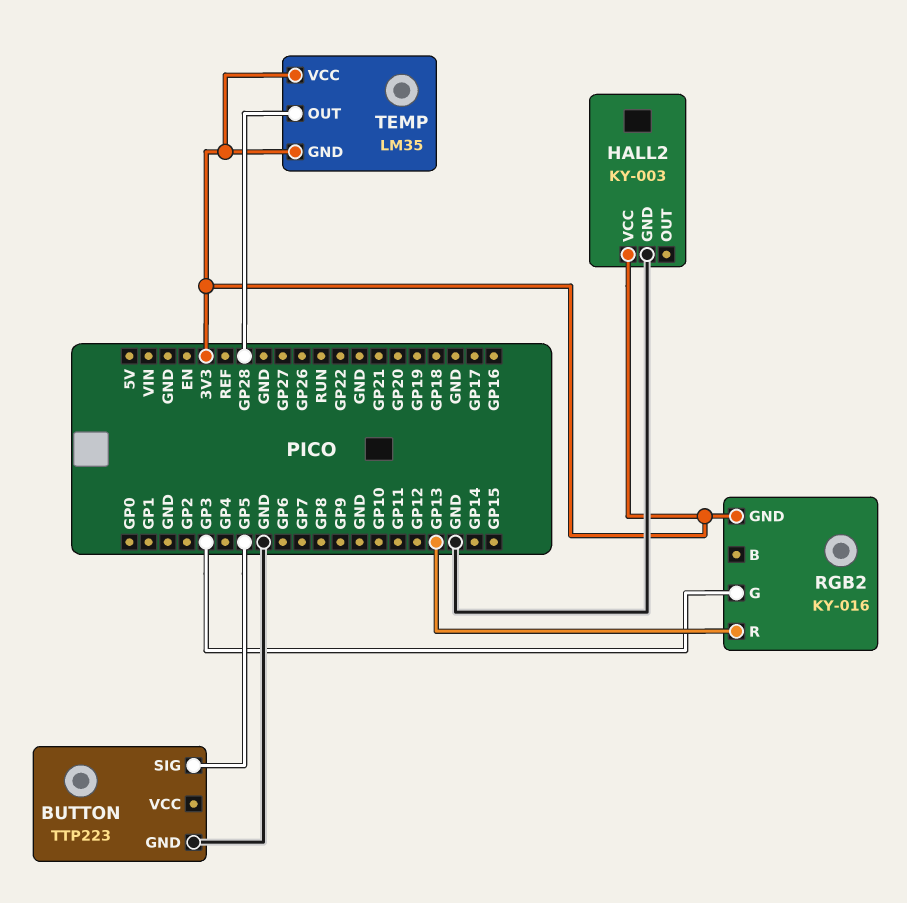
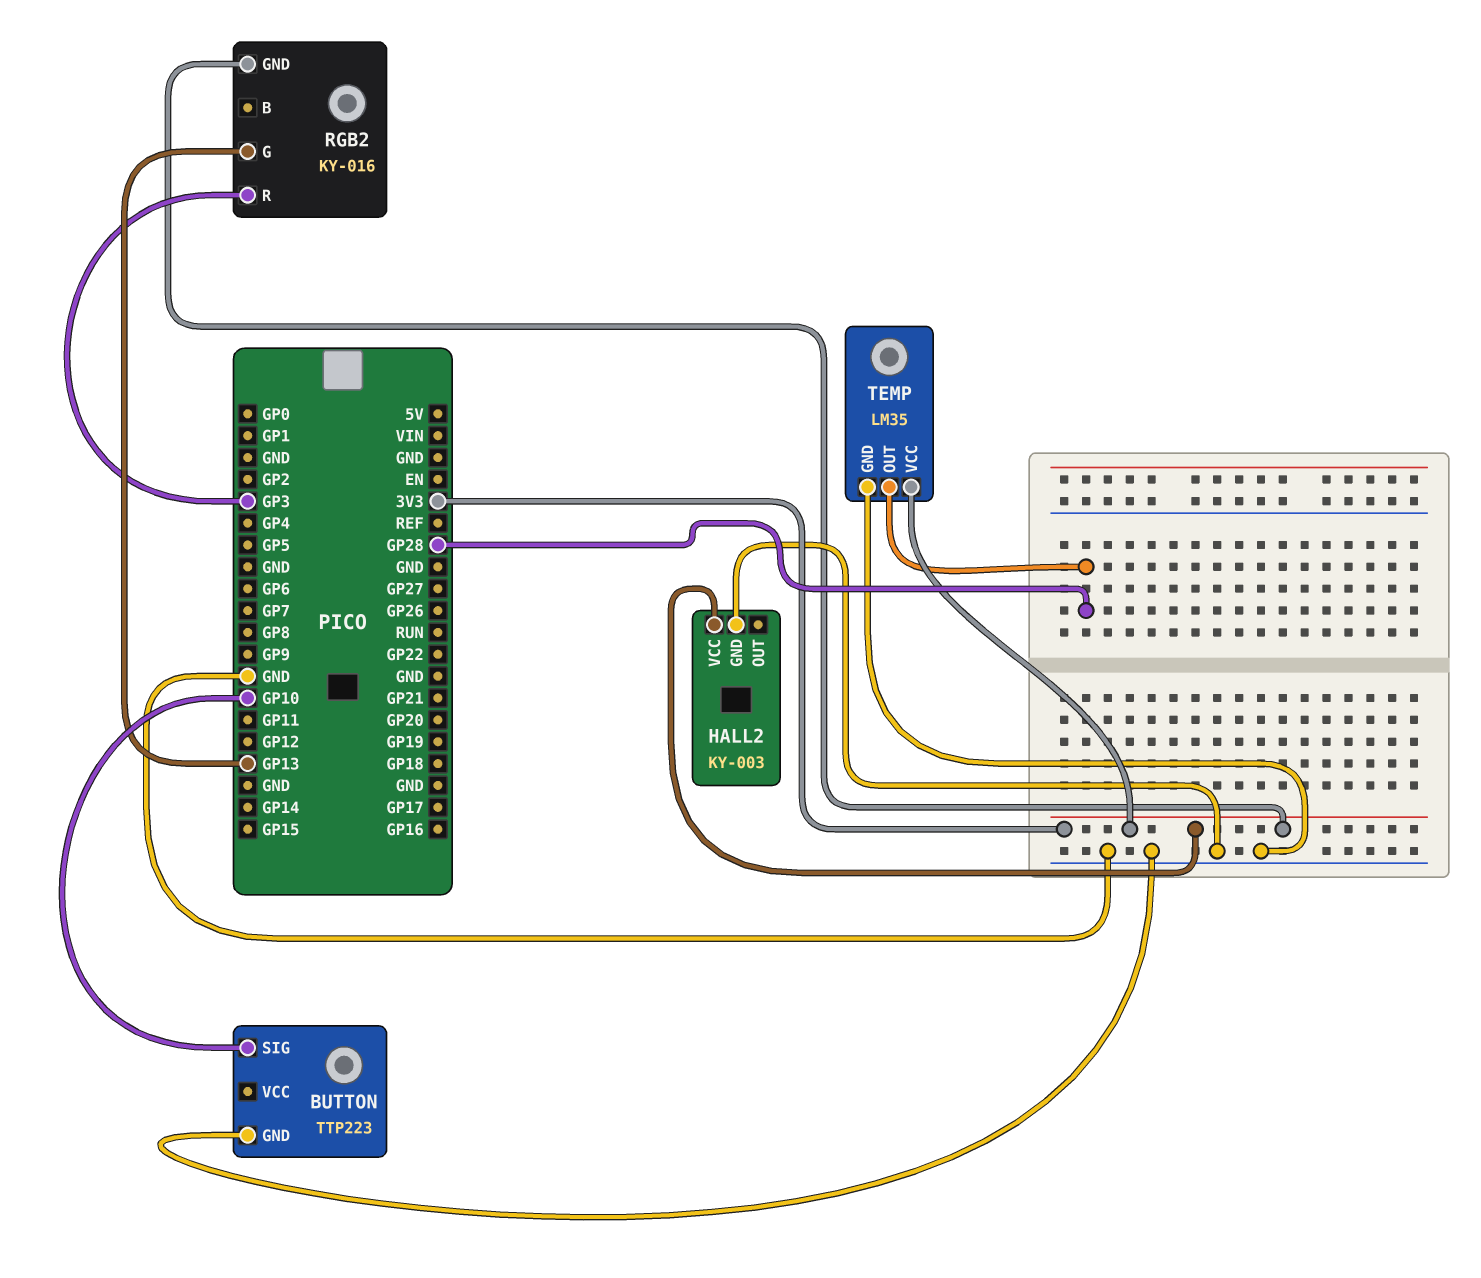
BUTTON pin SIG: GP5 -> GP10
RGB2 pin G: GP3 -> GP13
RGB2 pin R: GP13 -> GP3
TEMP pin GND: 3V3 -> GND

